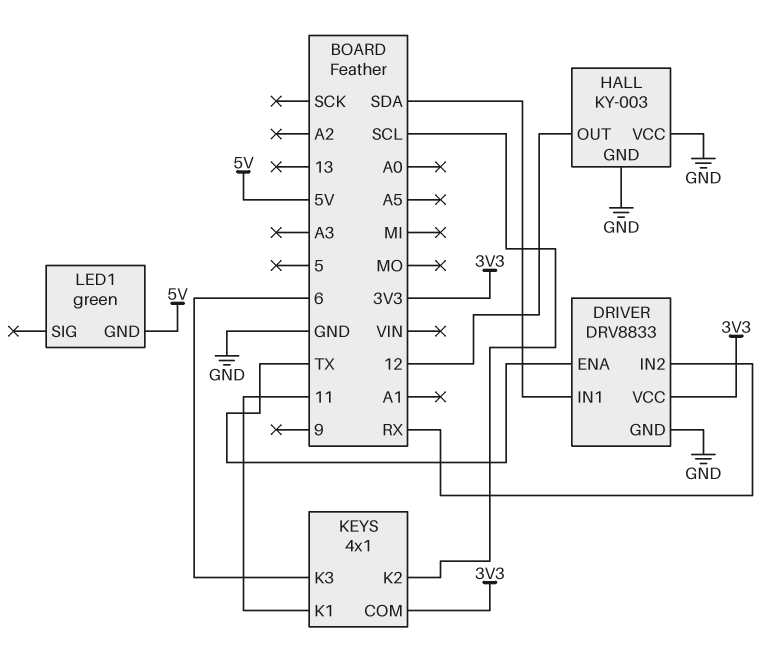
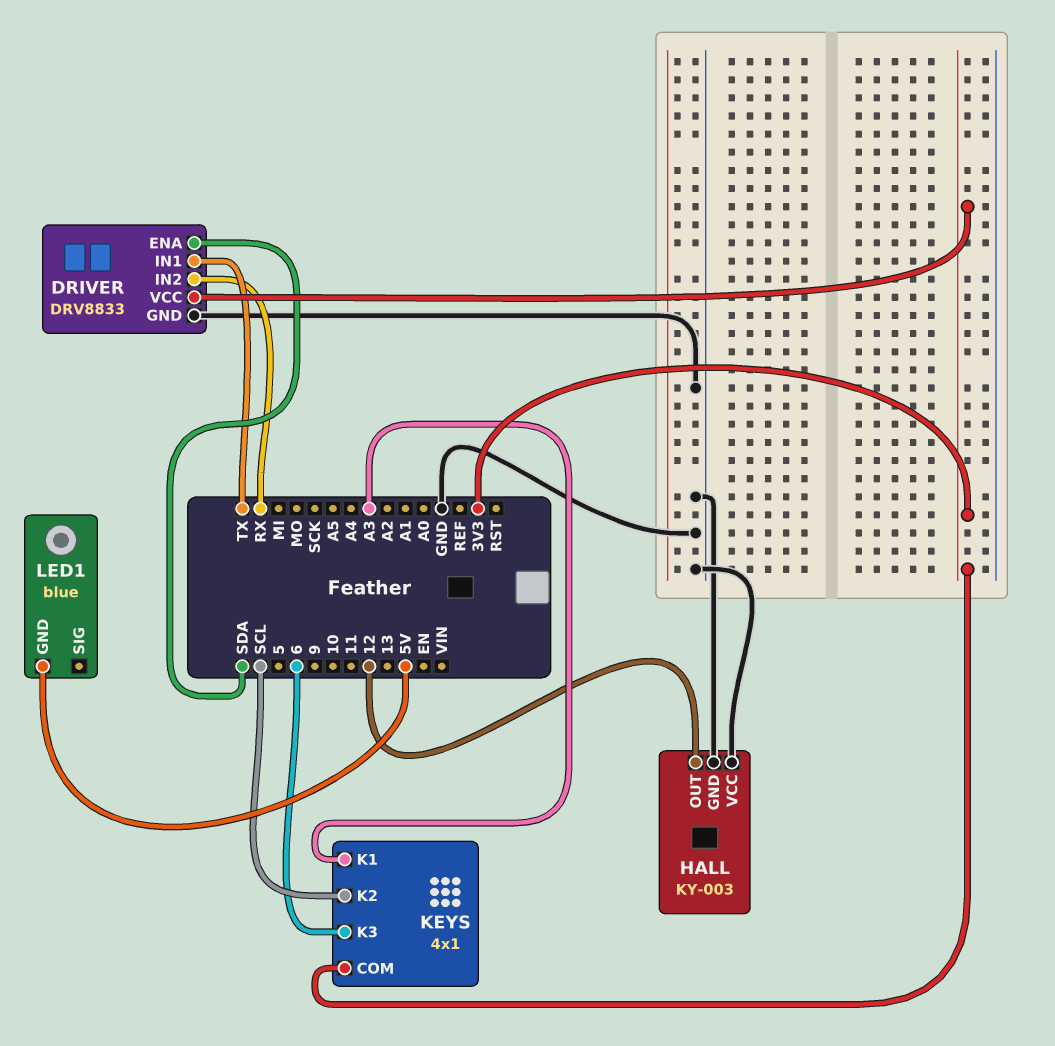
DRIVER pin ENA: TX -> SDA
DRIVER pin IN1: SDA -> TX
KEYS pin K1: 11 -> A3
LED1: green -> blue

